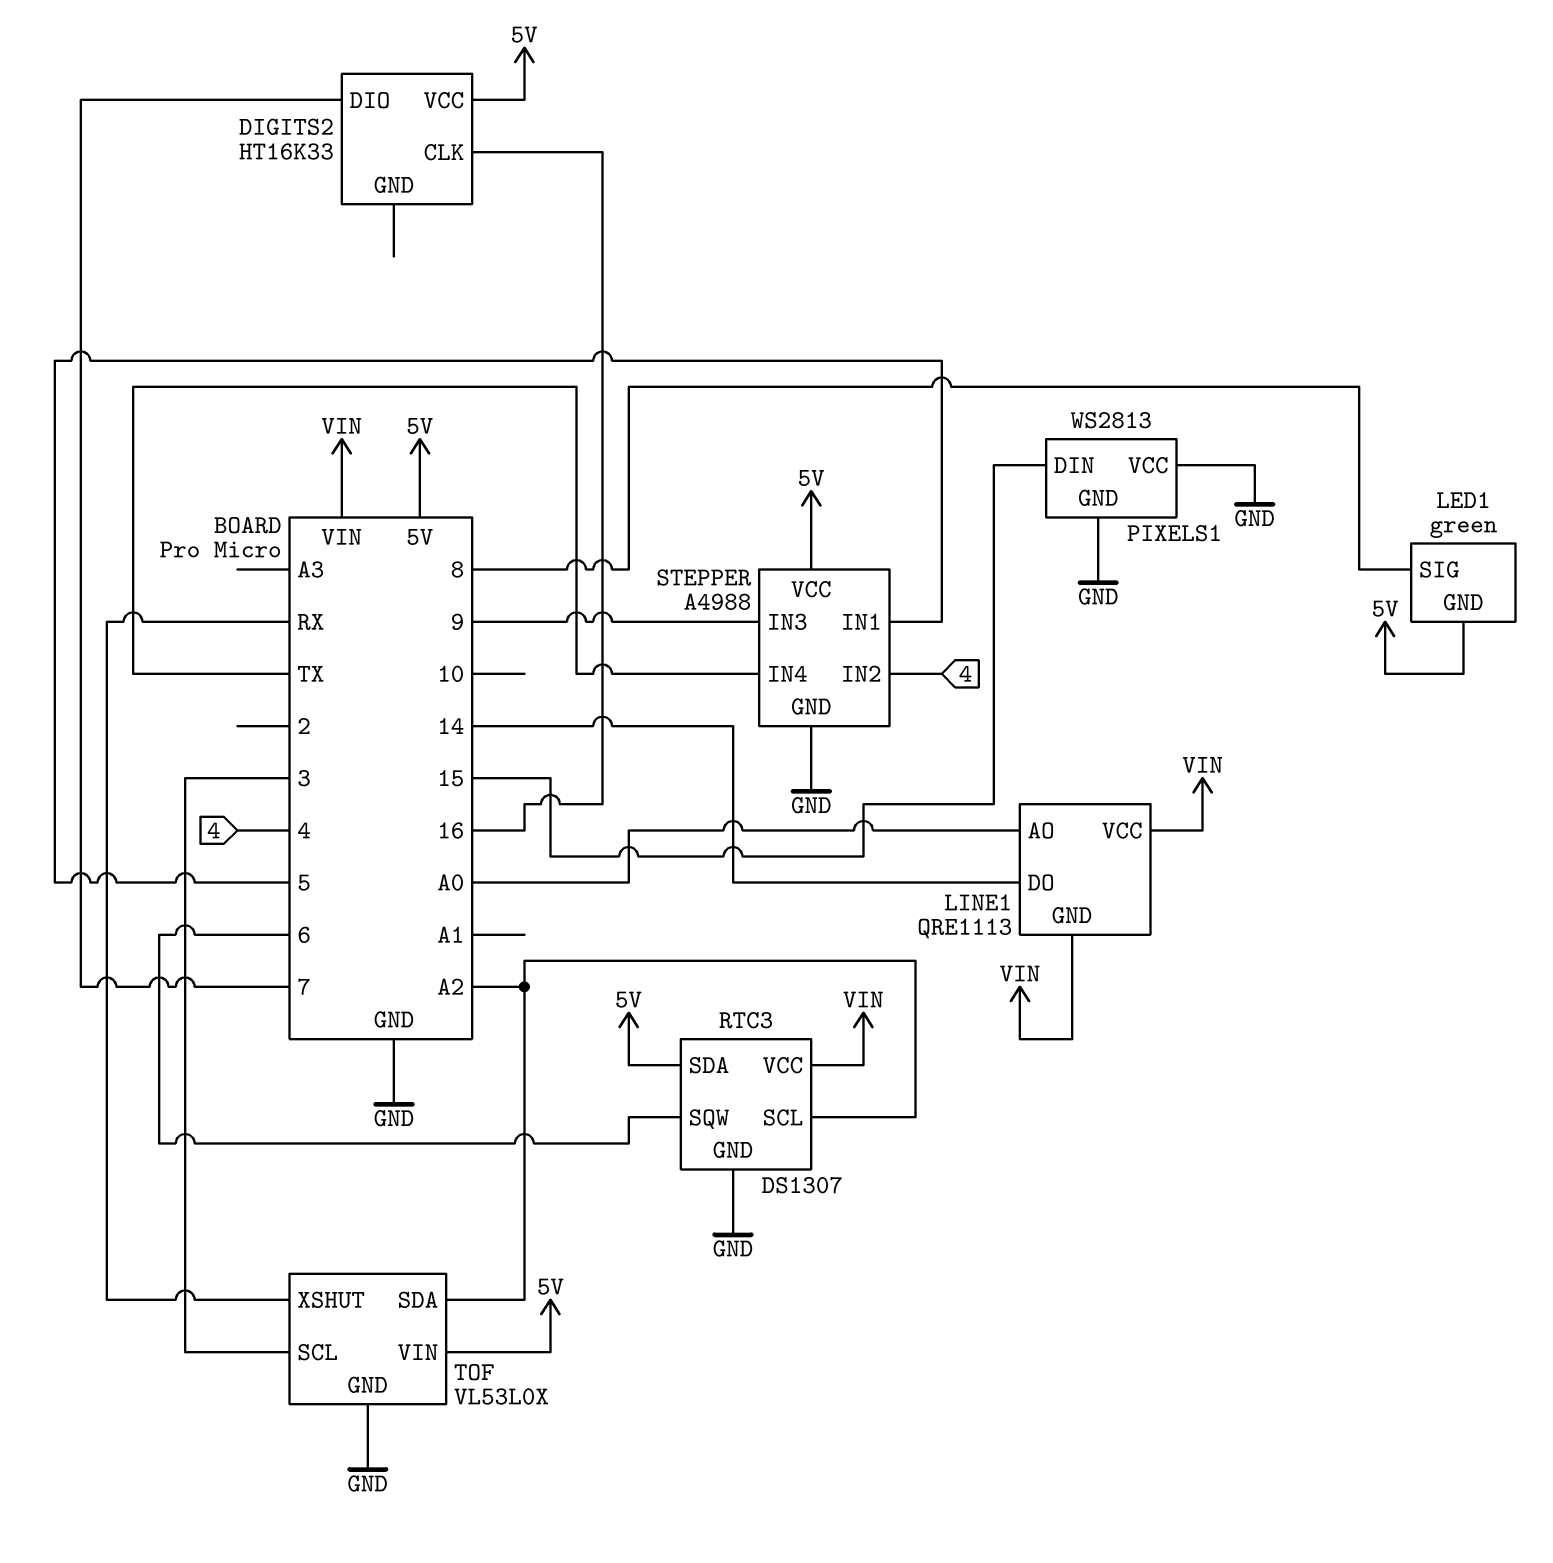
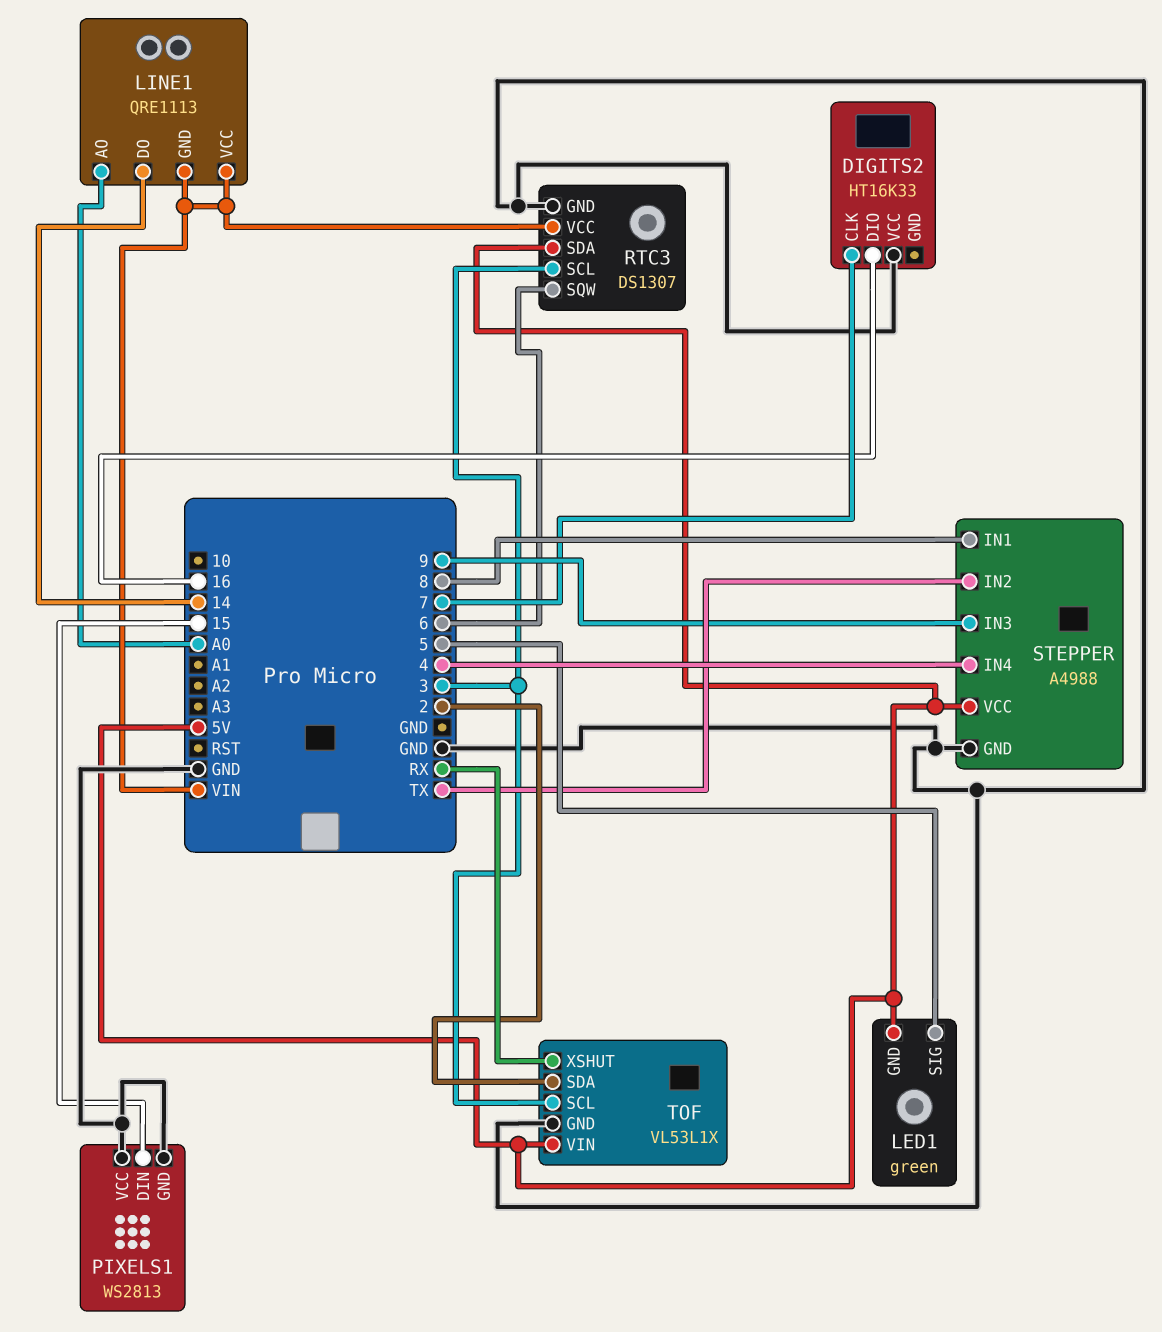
DIGITS2 pin CLK: 16 -> 7
DIGITS2 pin DIO: 7 -> 16
DIGITS2 pin VCC: 5V -> GND
LED1 pin SIG: 8 -> 5
RTC3 pin SCL: A2 -> 3
STEPPER pin IN1: 5 -> 8
STEPPER pin IN2: 4 -> TX
STEPPER pin IN4: TX -> 4
TOF: VL53L0X -> VL53L1X
TOF pin SDA: A2 -> 2

